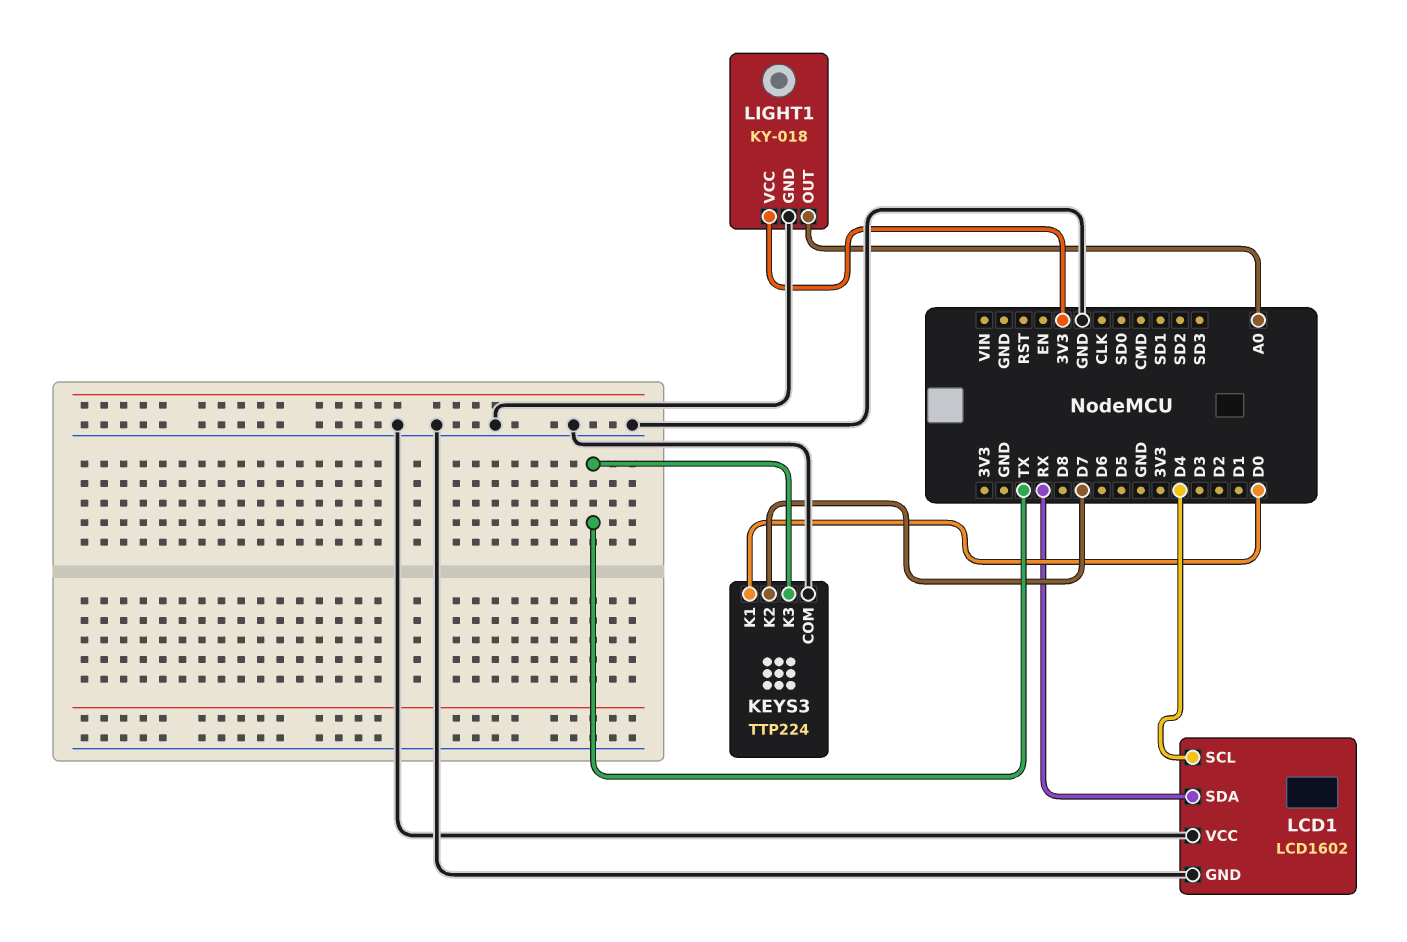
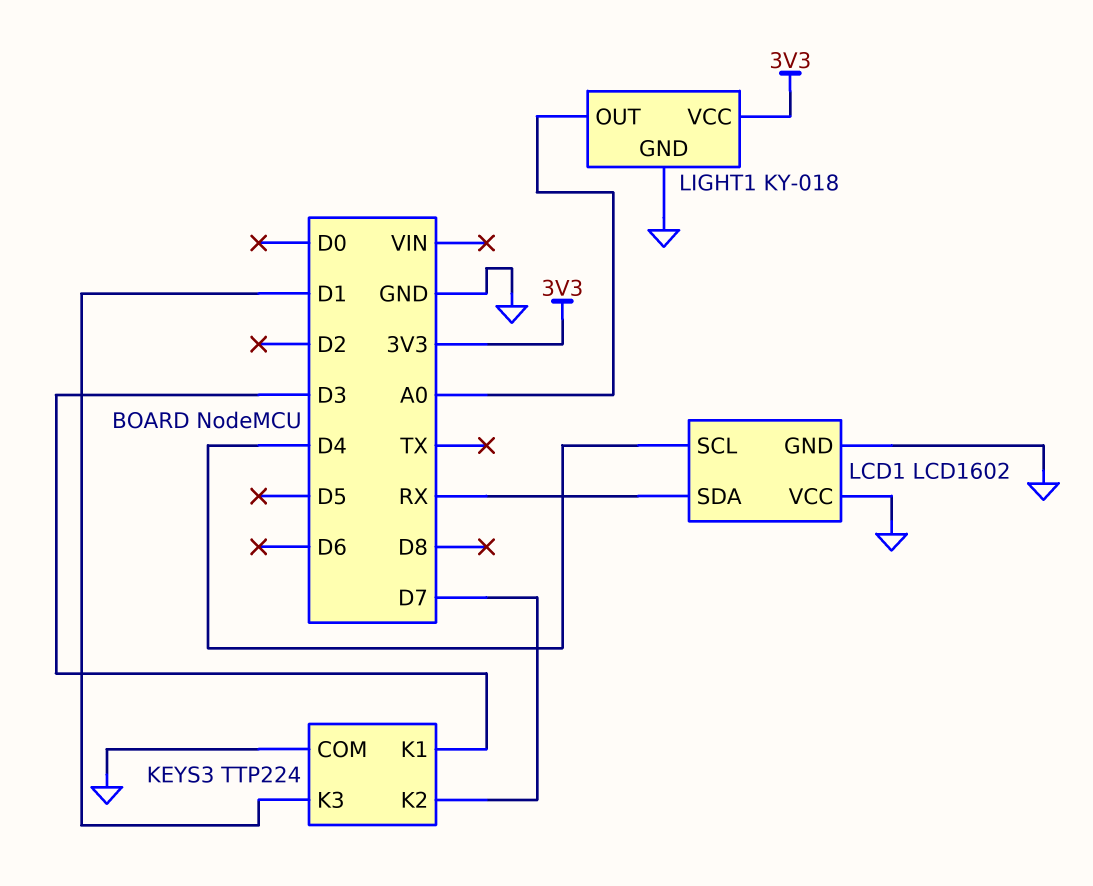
KEYS3 pin K1: D0 -> D3
KEYS3 pin K3: TX -> D1

